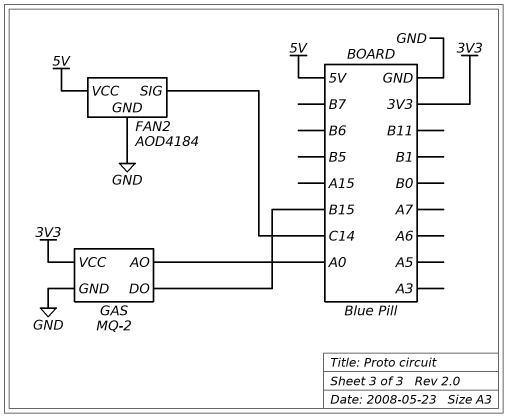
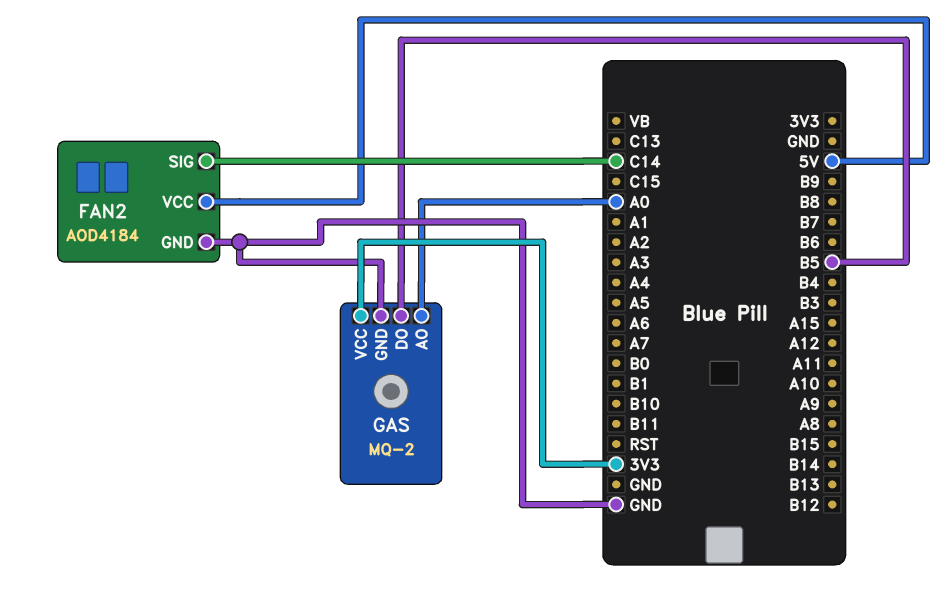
GAS pin DO: B15 -> B5

